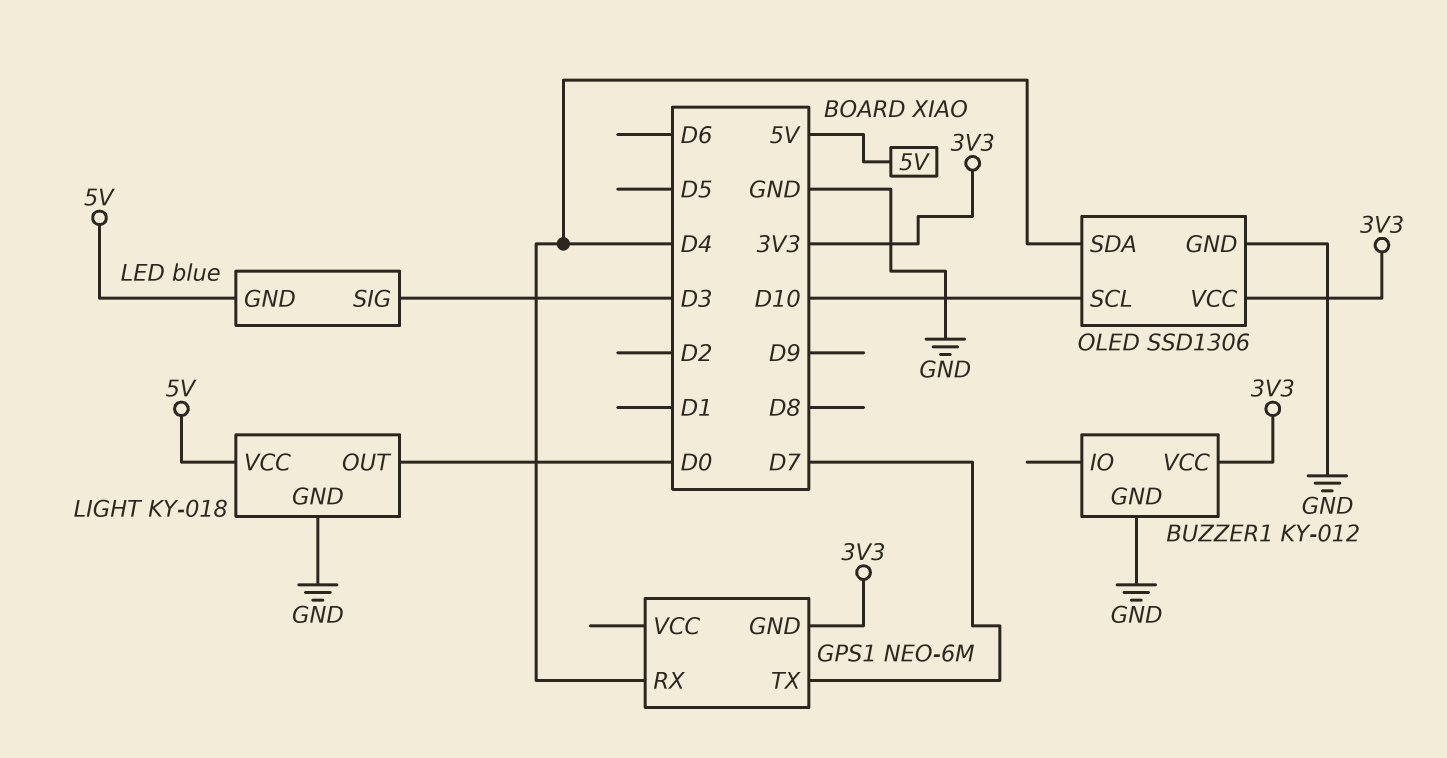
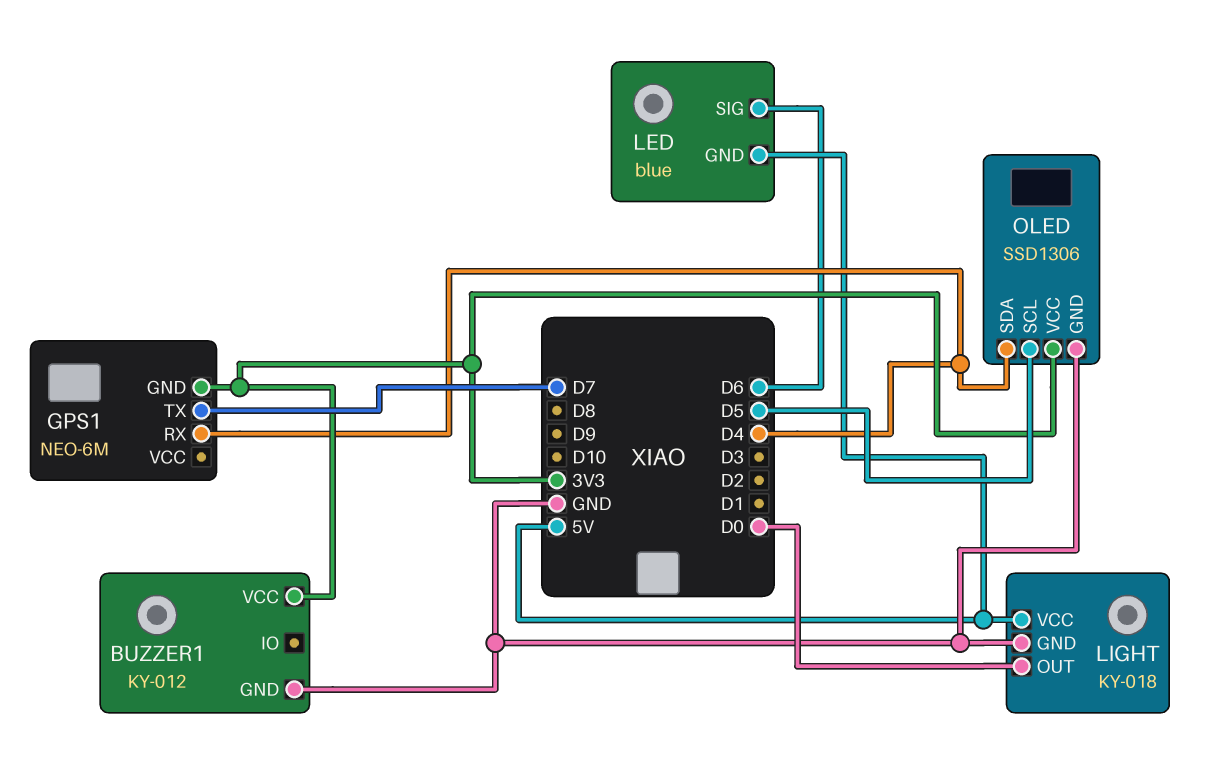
LED pin SIG: D3 -> D6
OLED pin SCL: D10 -> D5

